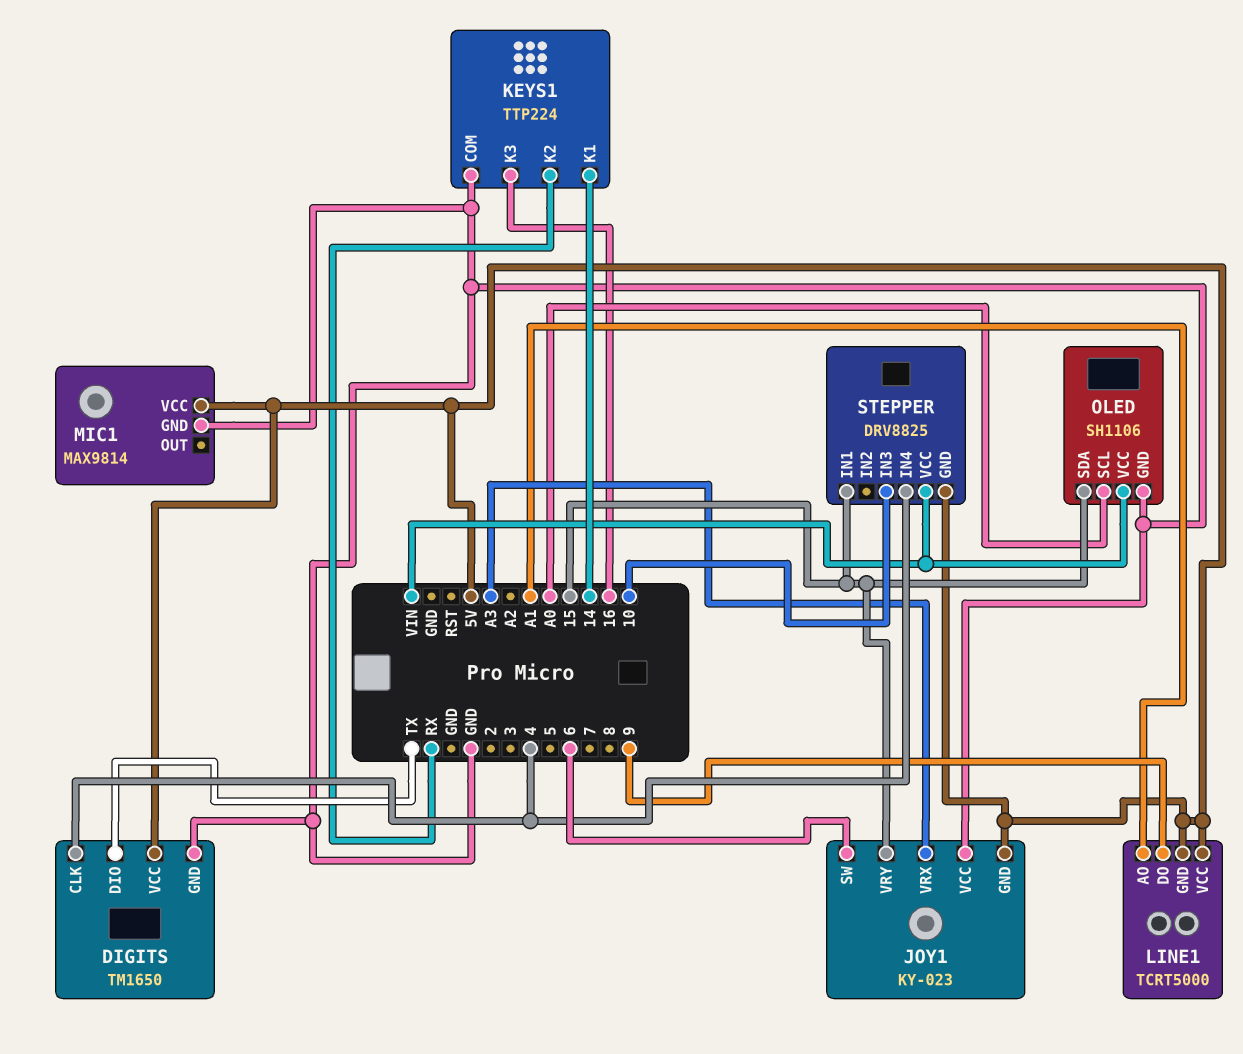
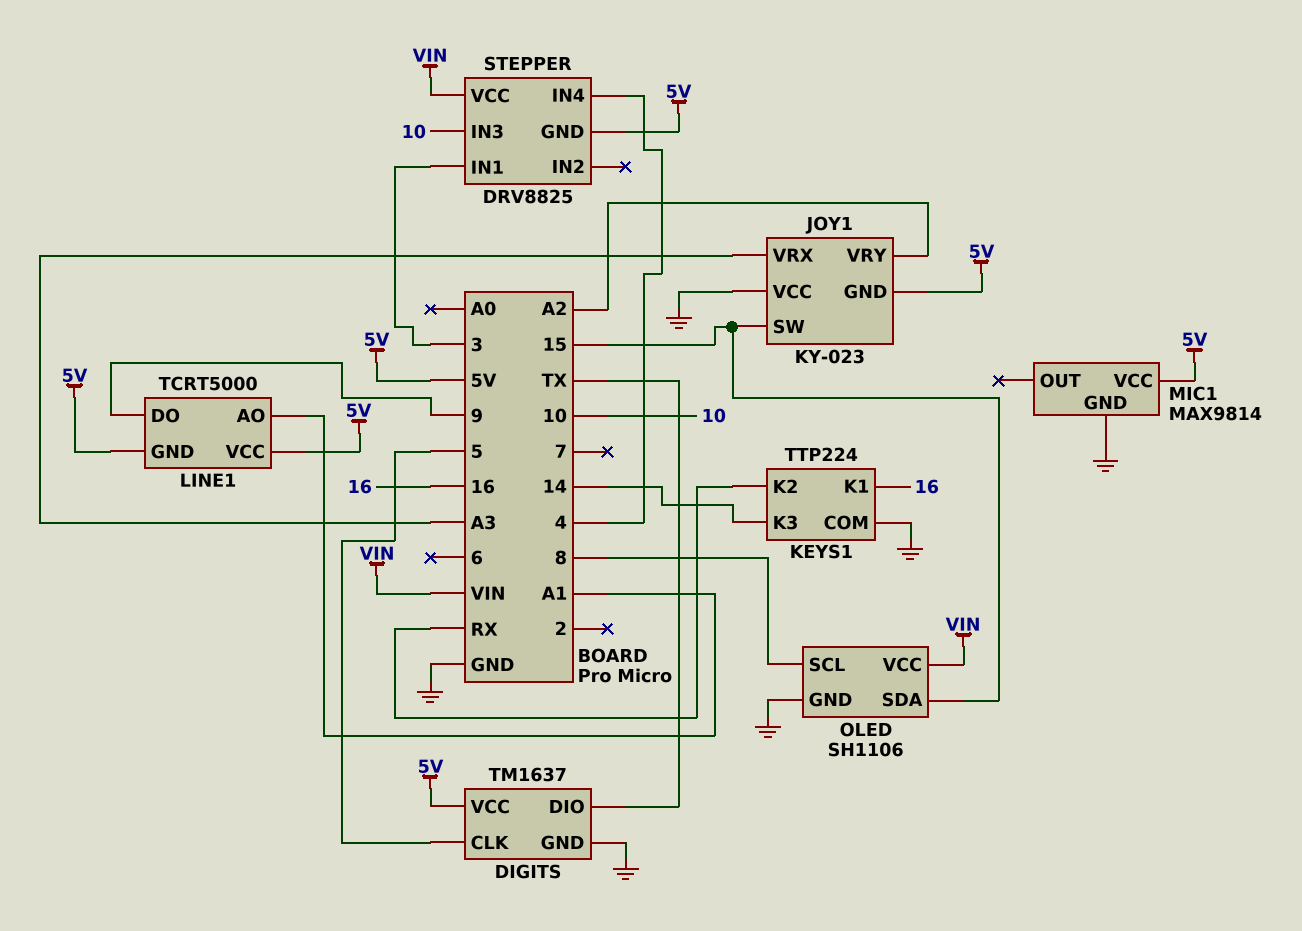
DIGITS: TM1650 -> TM1637
DIGITS pin CLK: 4 -> 5
JOY1 pin SW: 6 -> 15
JOY1 pin VRY: 15 -> A2
KEYS1 pin K1: 14 -> 16
KEYS1 pin K3: 16 -> 14
OLED pin SCL: A0 -> 8
STEPPER pin IN1: 15 -> 3

